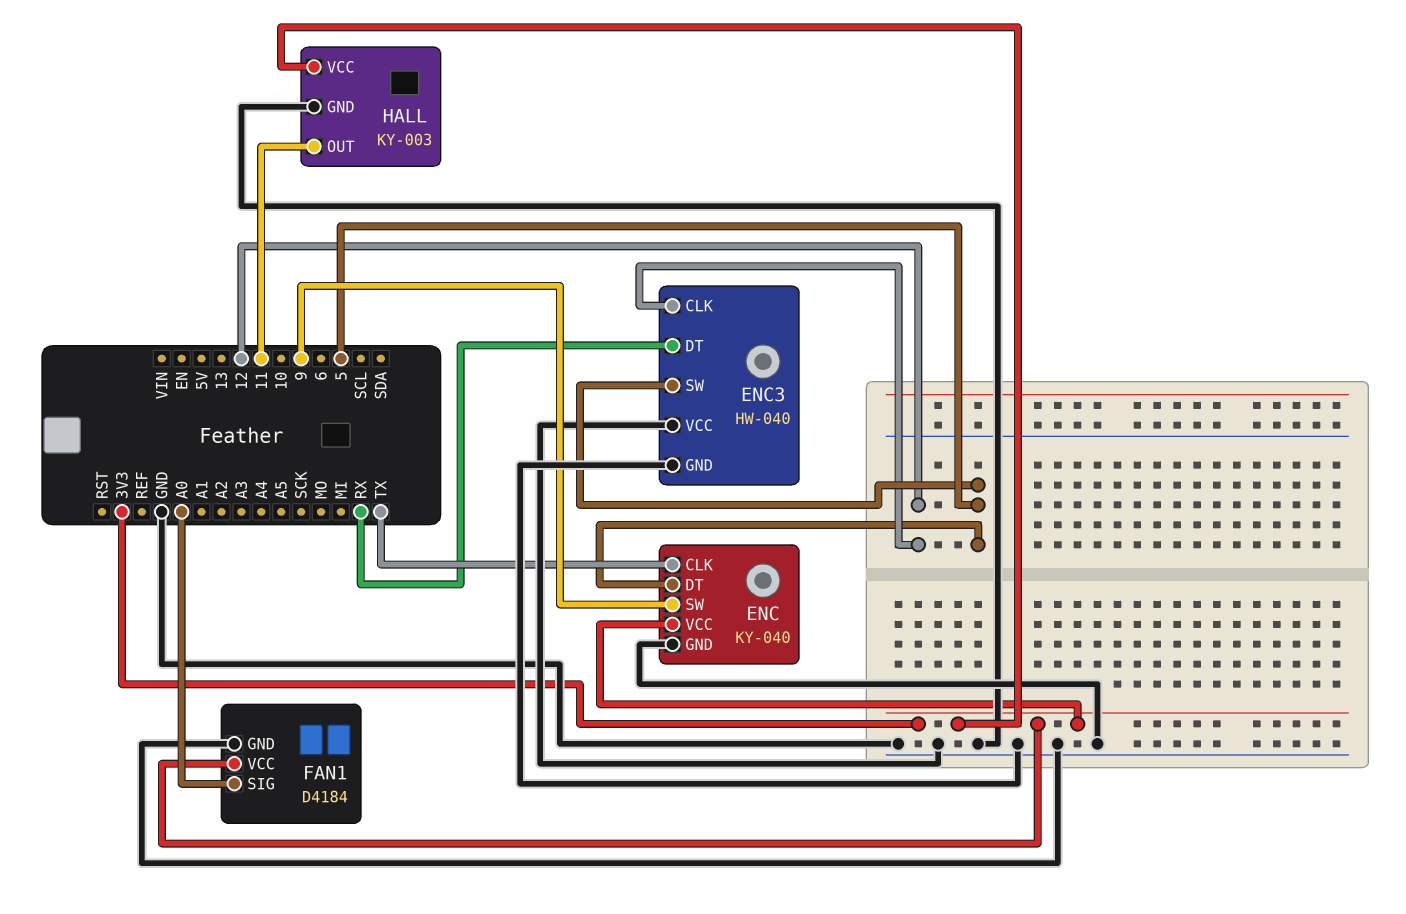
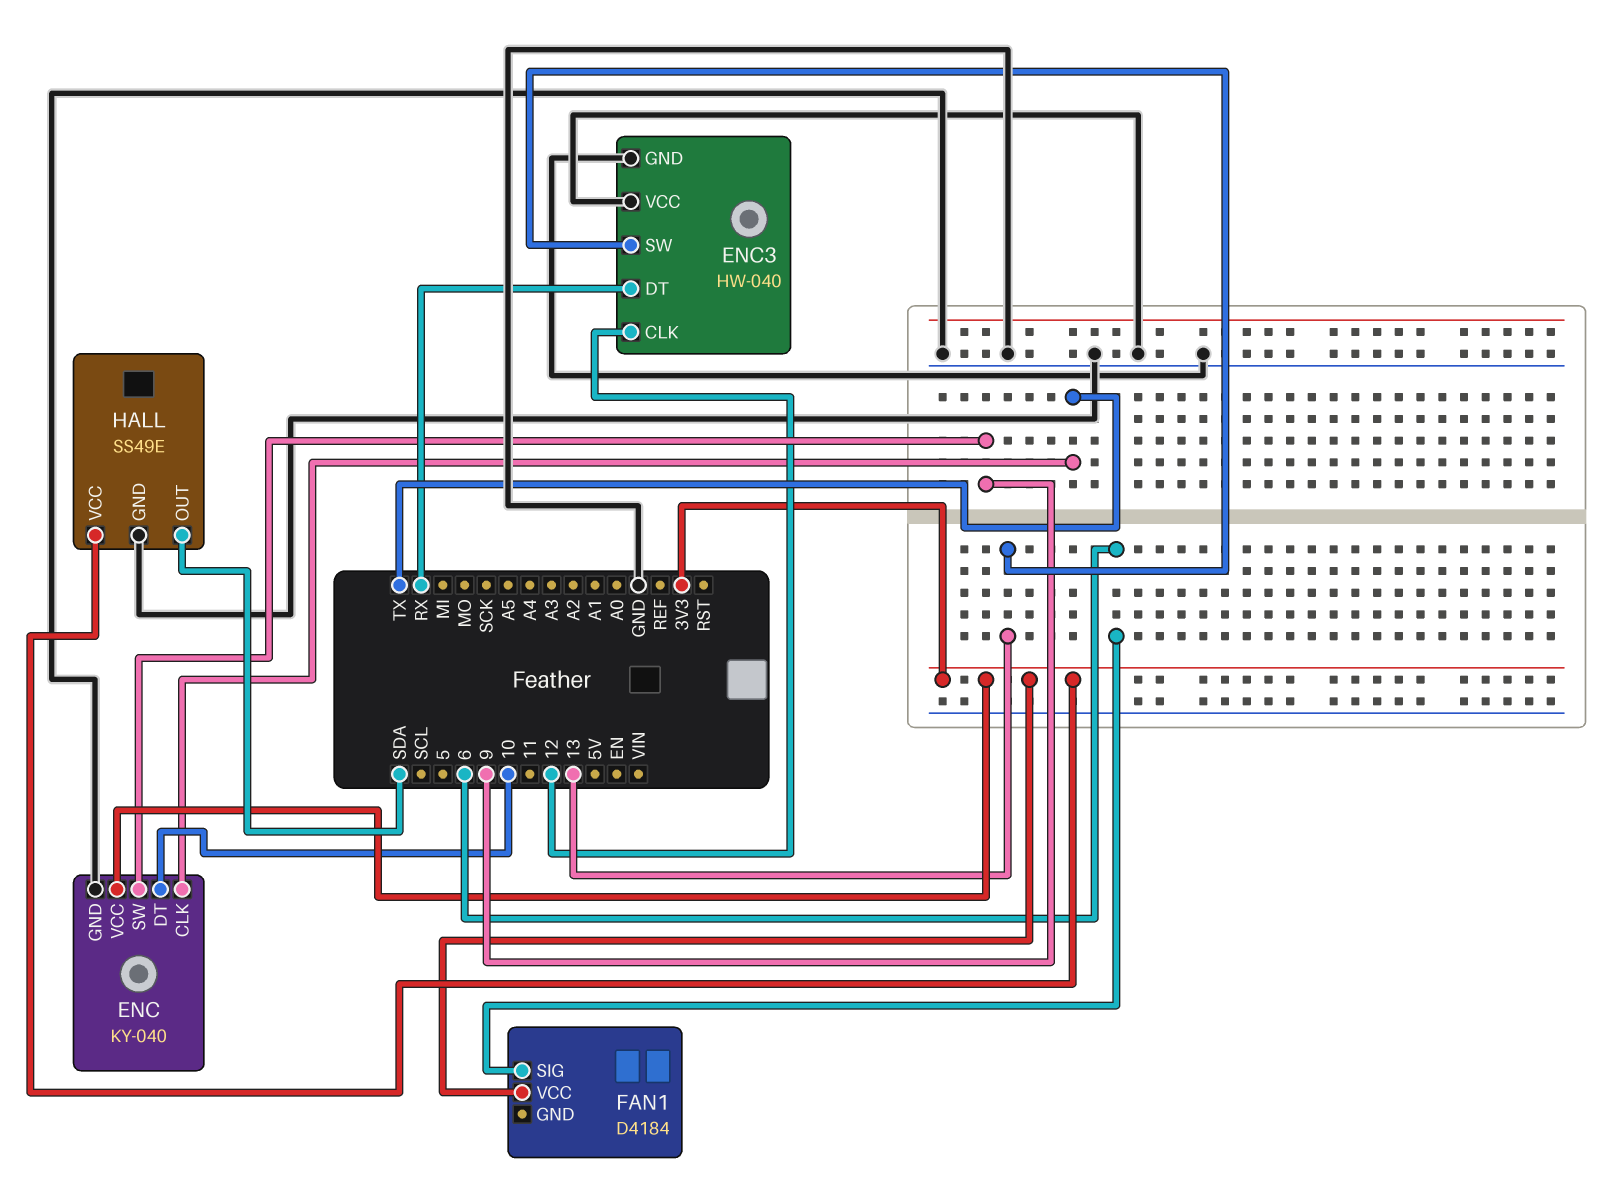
ENC pin DT: 5 -> 10
ENC3 pin SW: 5 -> 13
FAN1 pin GND: GND -> none
FAN1 pin SIG: A0 -> 6
HALL: KY-003 -> SS49E
HALL pin OUT: 11 -> SDA

